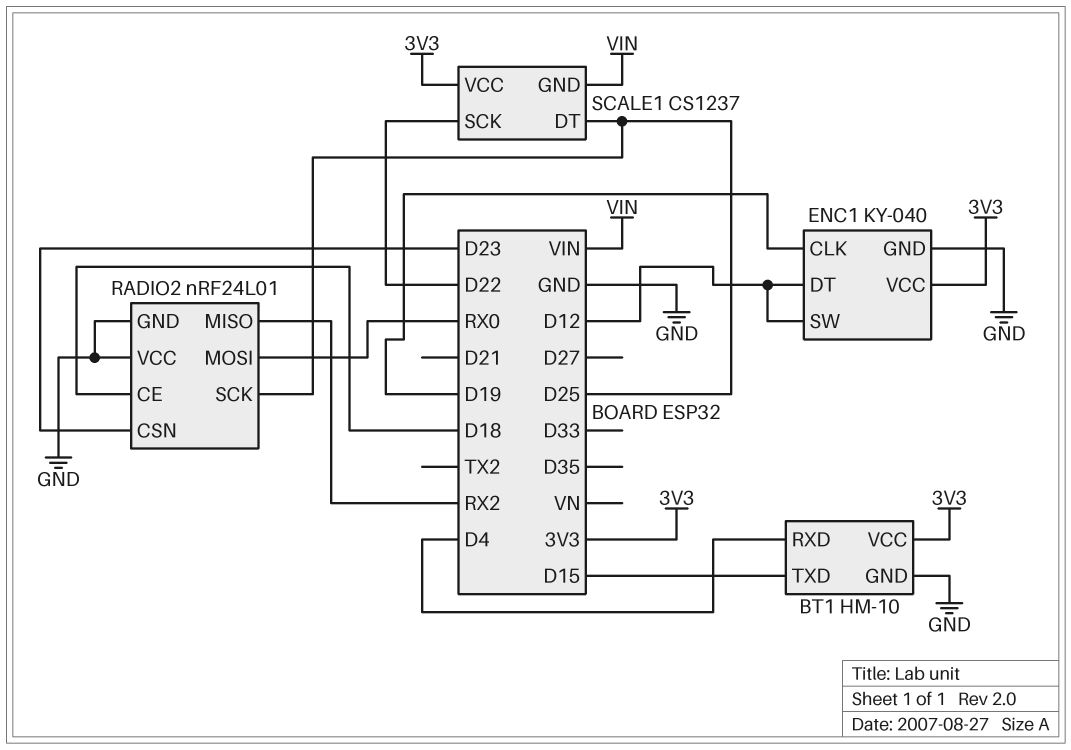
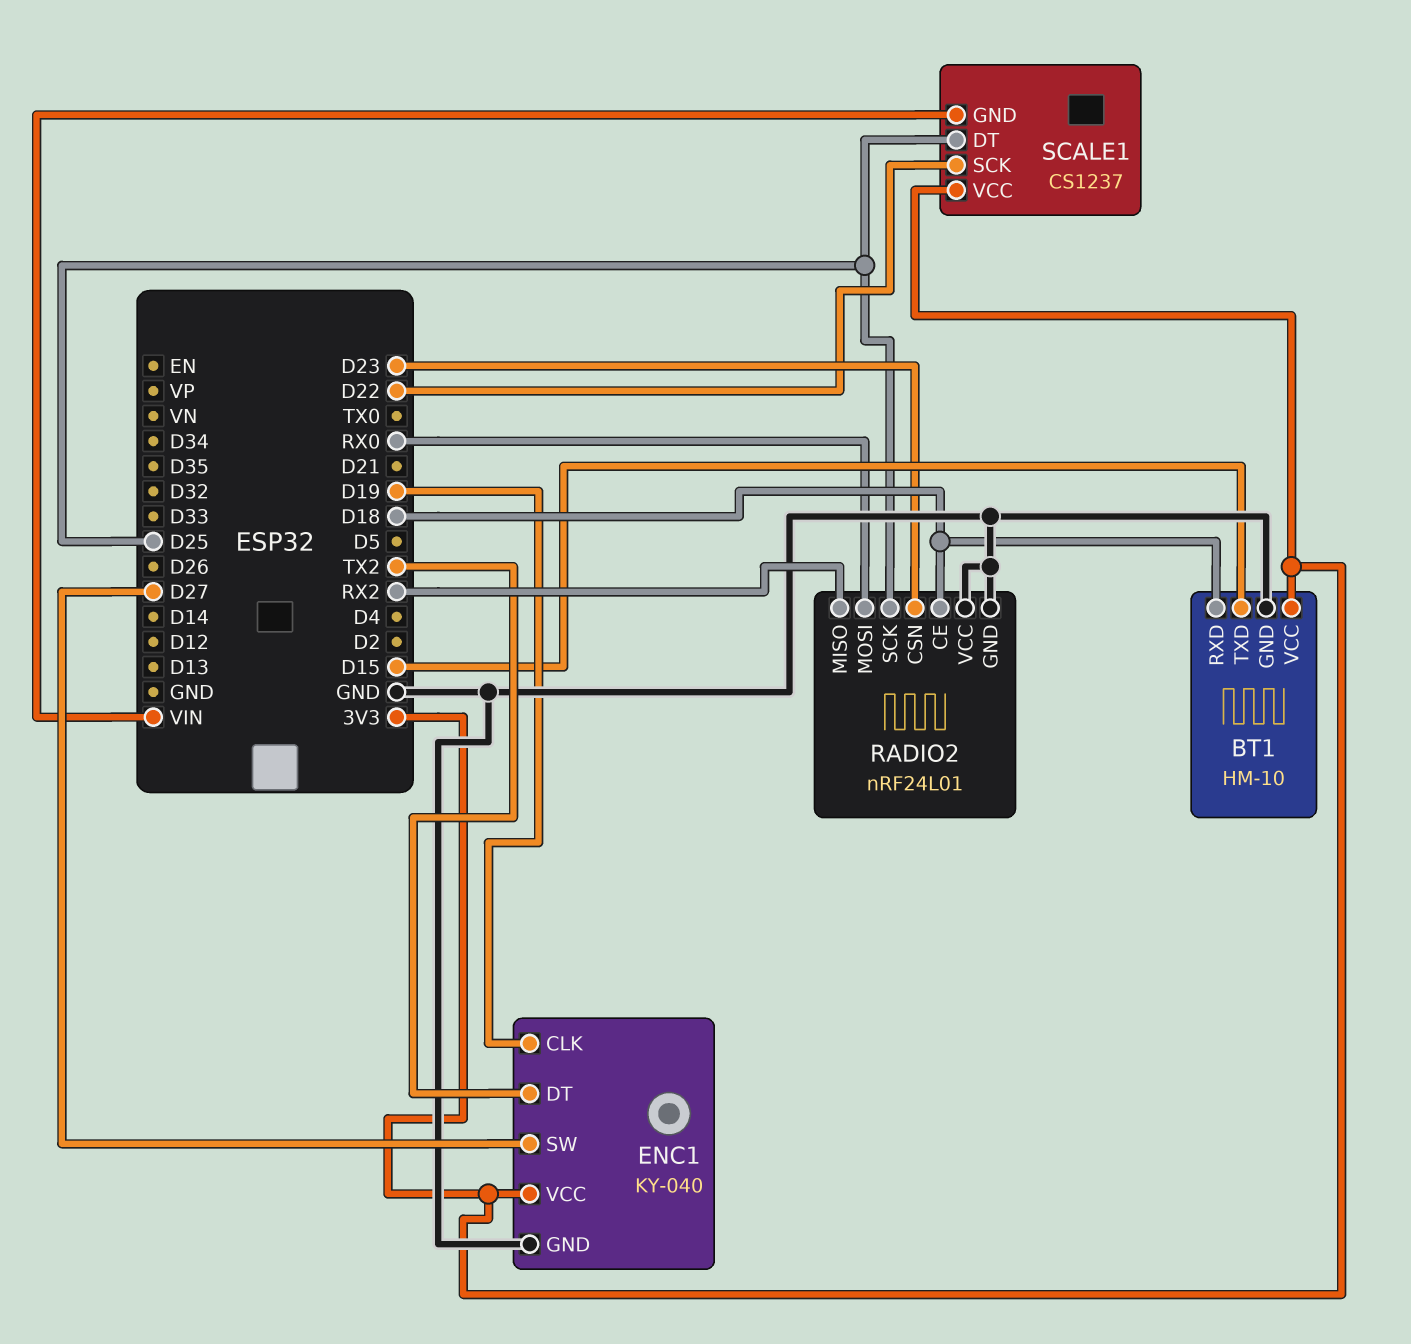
BT1 pin RXD: D4 -> D18
ENC1 pin DT: D12 -> TX2
ENC1 pin SW: D12 -> D27

